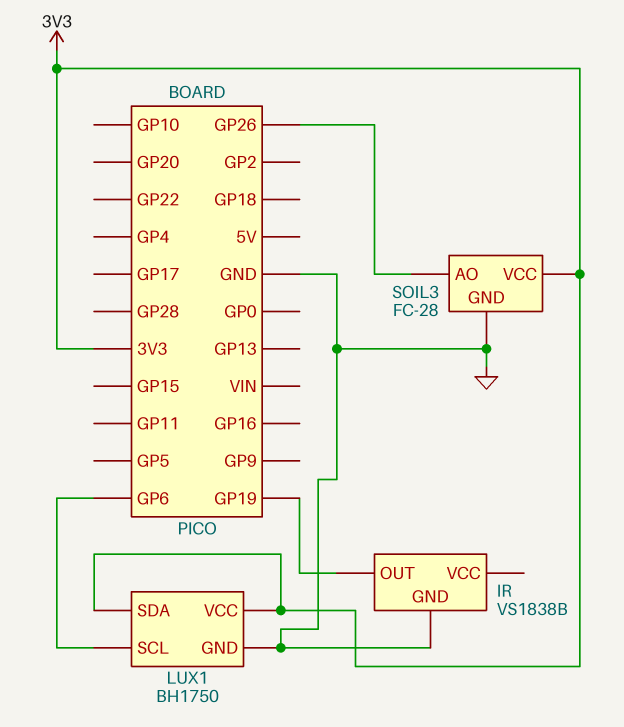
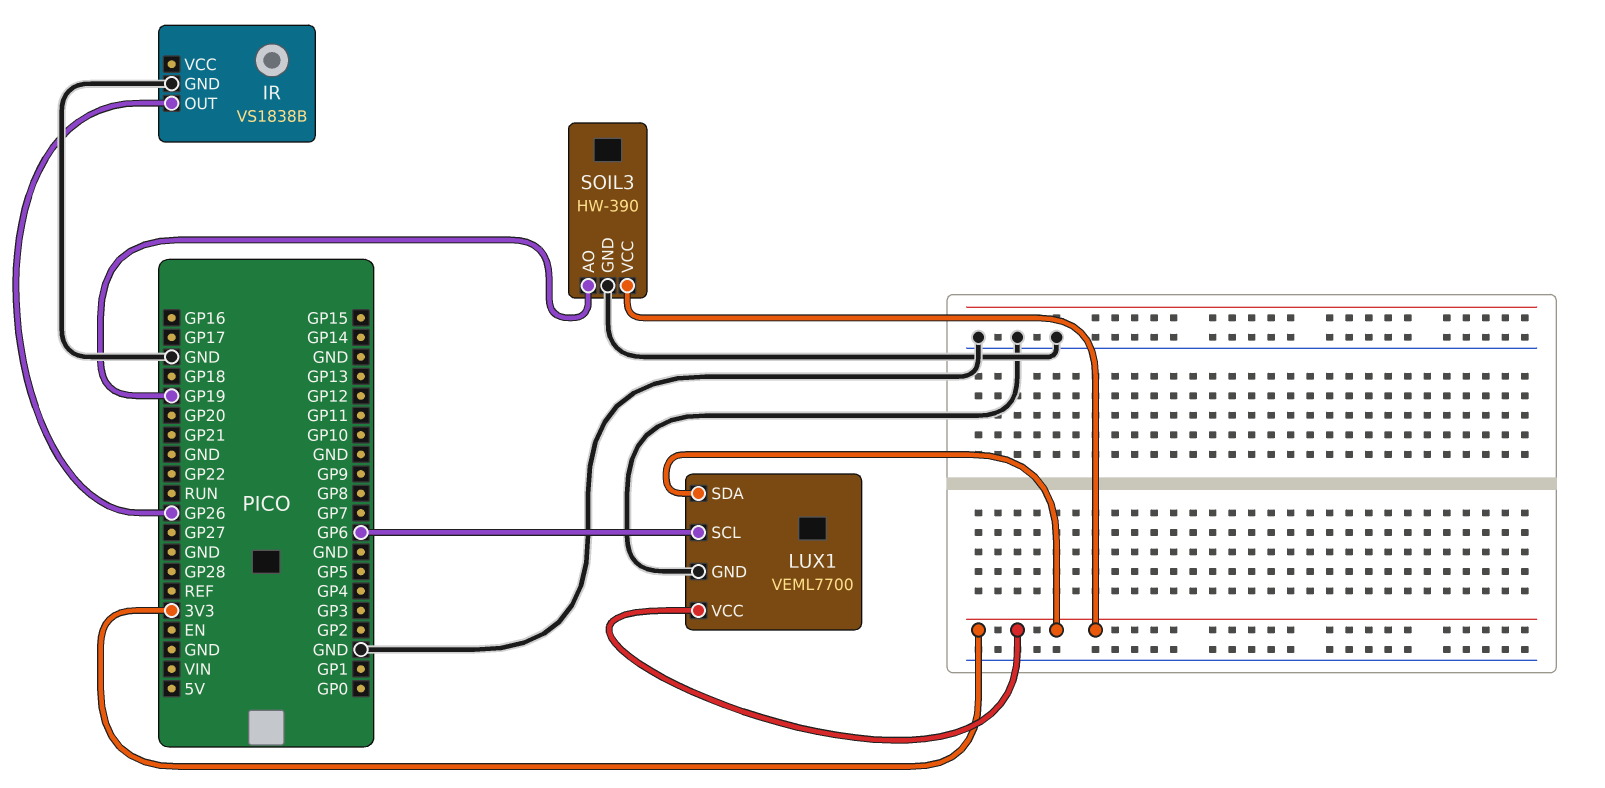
IR pin OUT: GP19 -> GP26
LUX1: BH1750 -> VEML7700
SOIL3: FC-28 -> HW-390
SOIL3 pin AO: GP26 -> GP19

